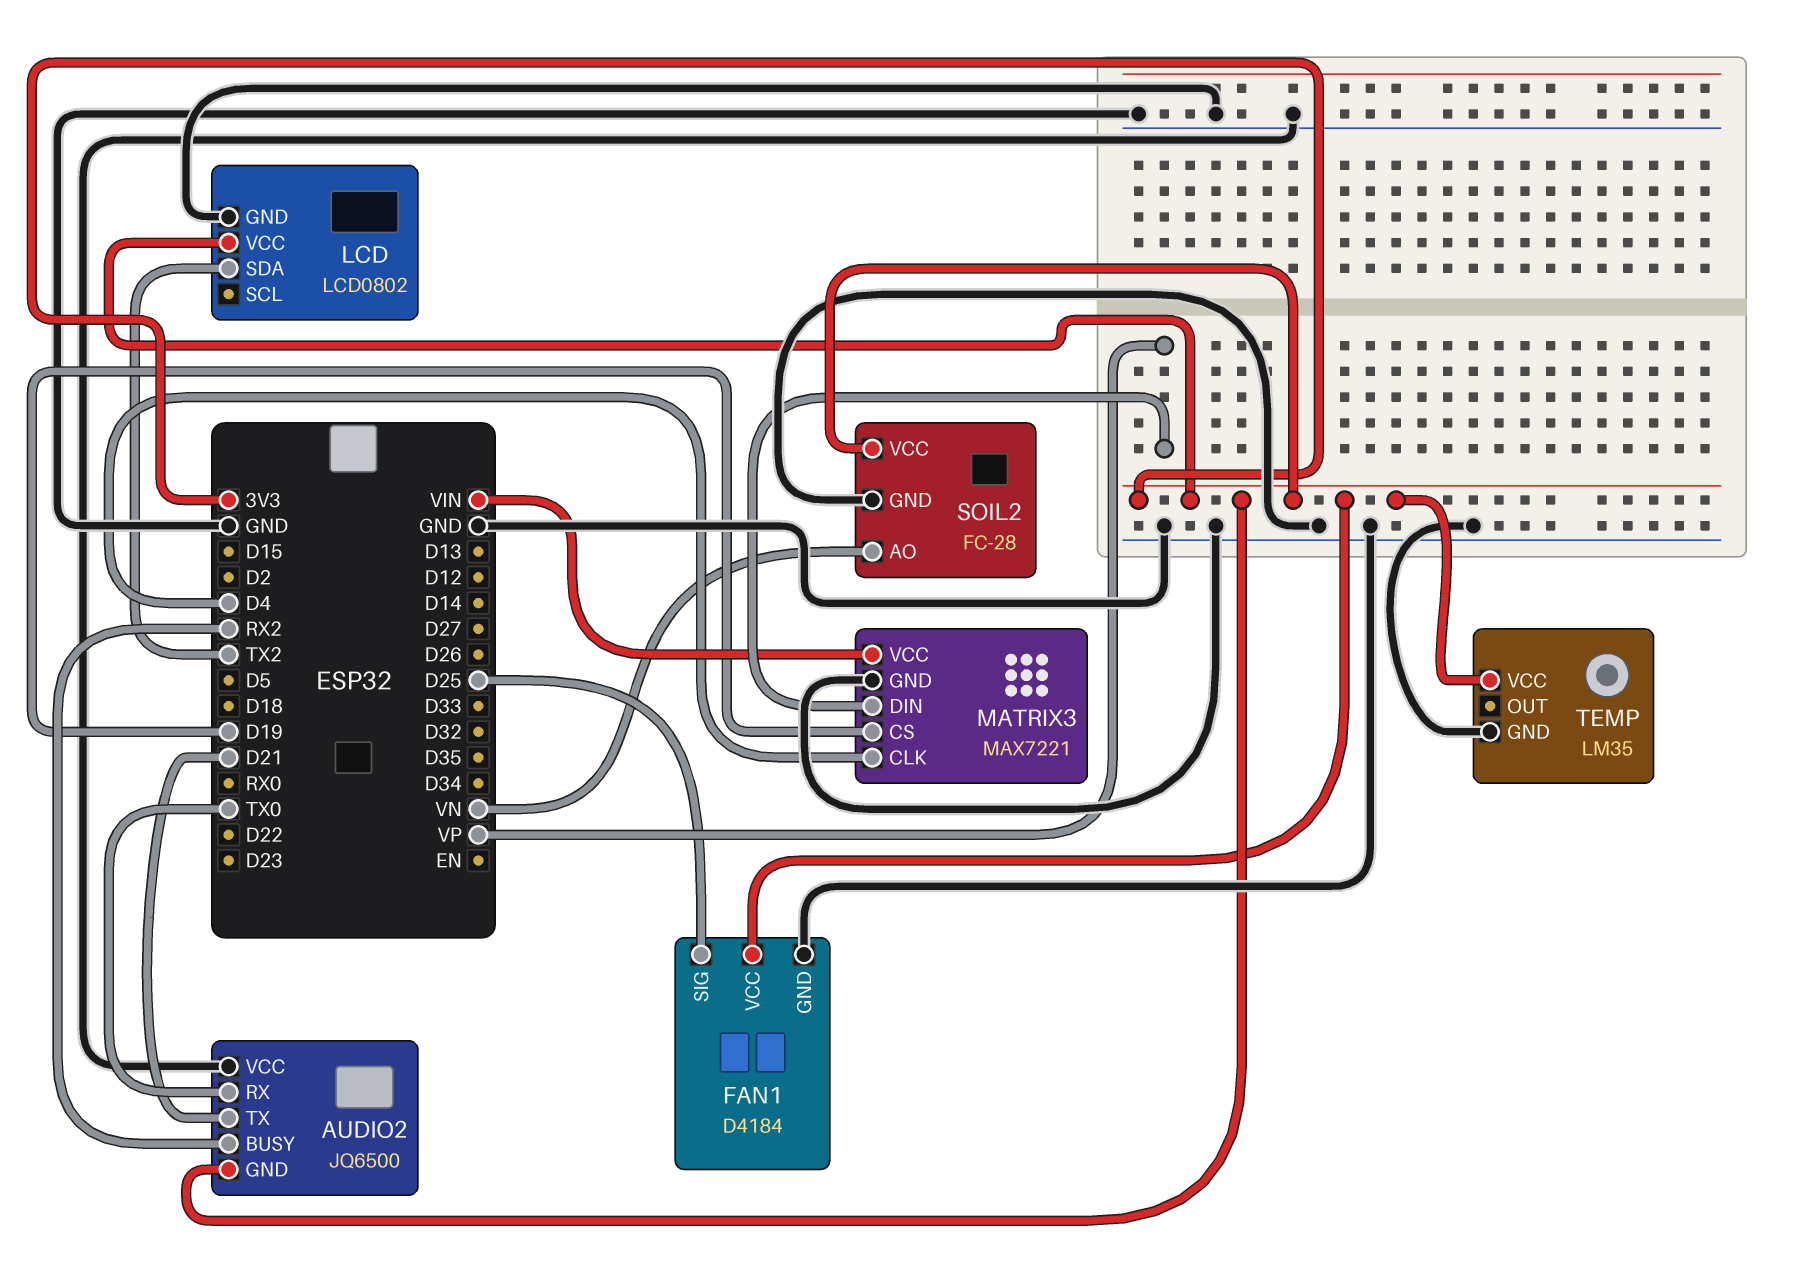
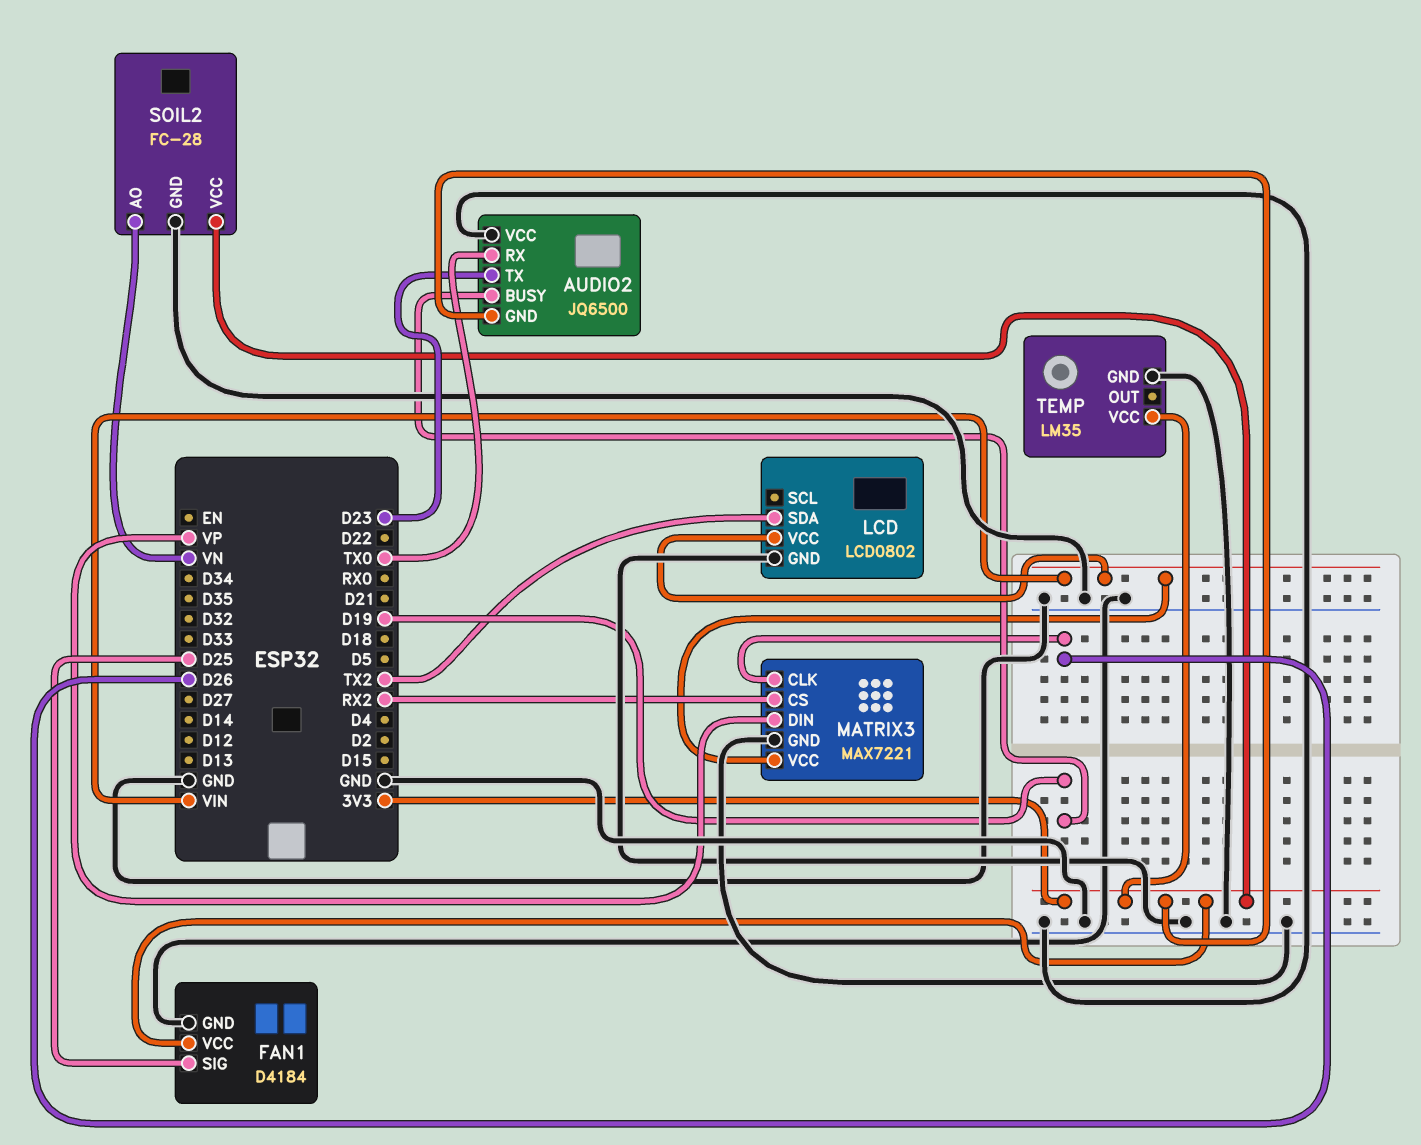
AUDIO2 pin BUSY: RX2 -> D19
AUDIO2 pin TX: D21 -> D23
LCD pin VCC: 3V3 -> VIN
MATRIX3 pin CLK: D4 -> D26
MATRIX3 pin CS: D19 -> RX2

